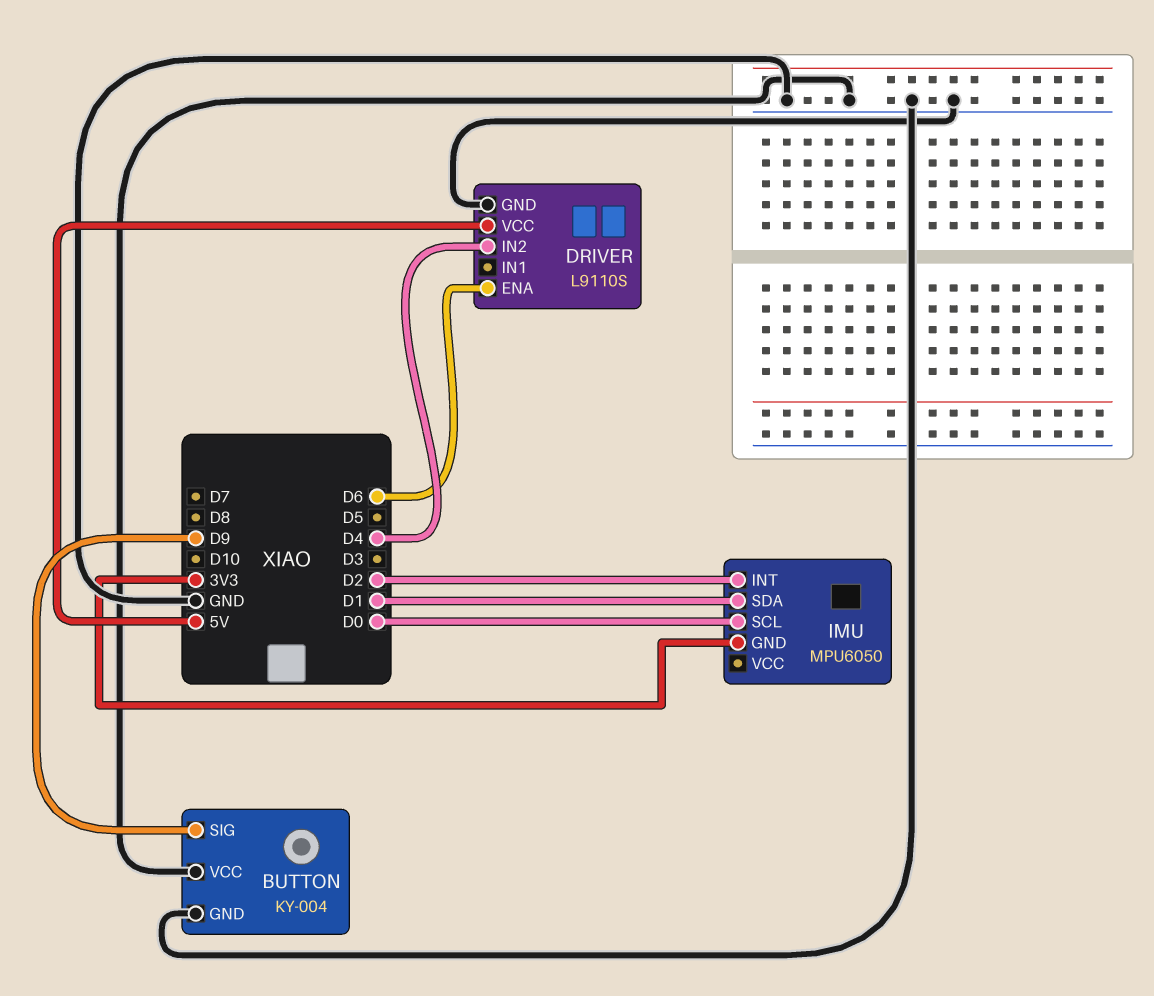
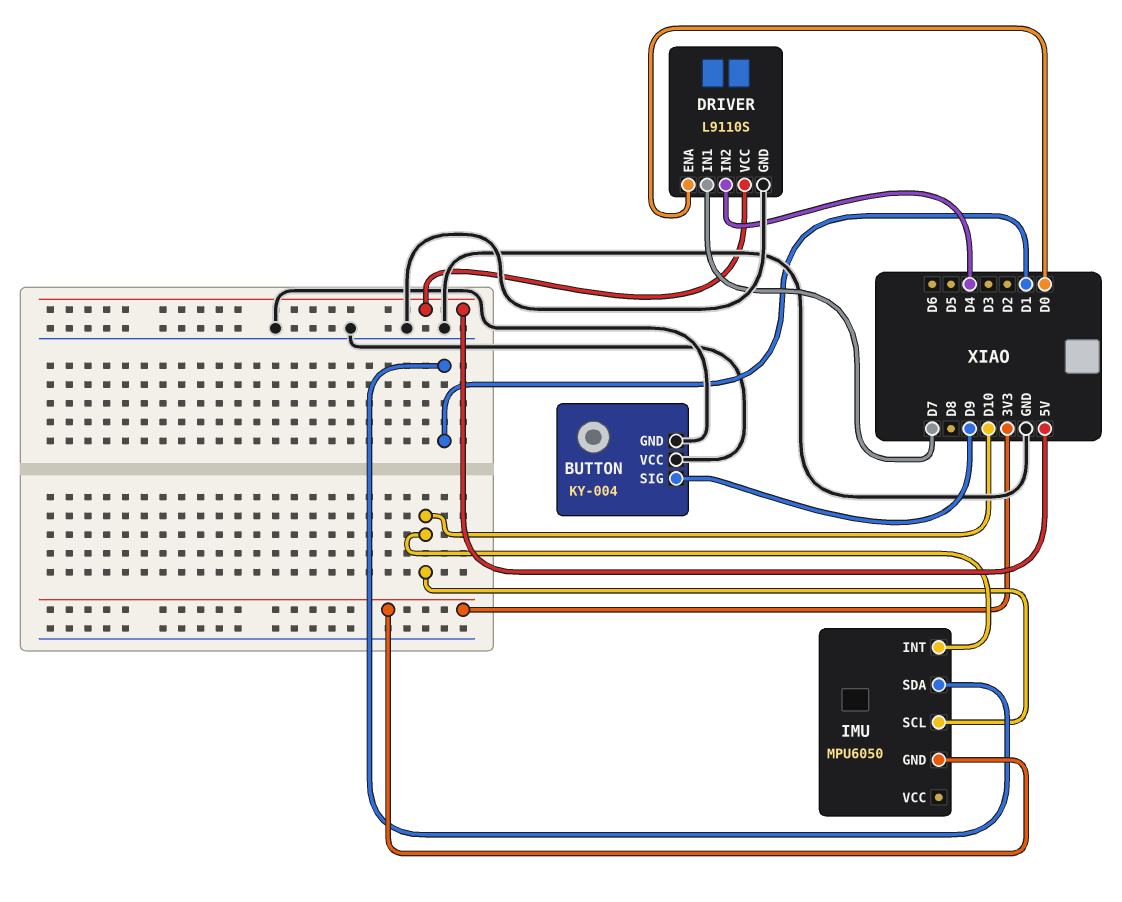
DRIVER pin ENA: D6 -> D0
DRIVER pin IN1: none -> D7
IMU pin INT: D2 -> D10
IMU pin SCL: D0 -> D10

